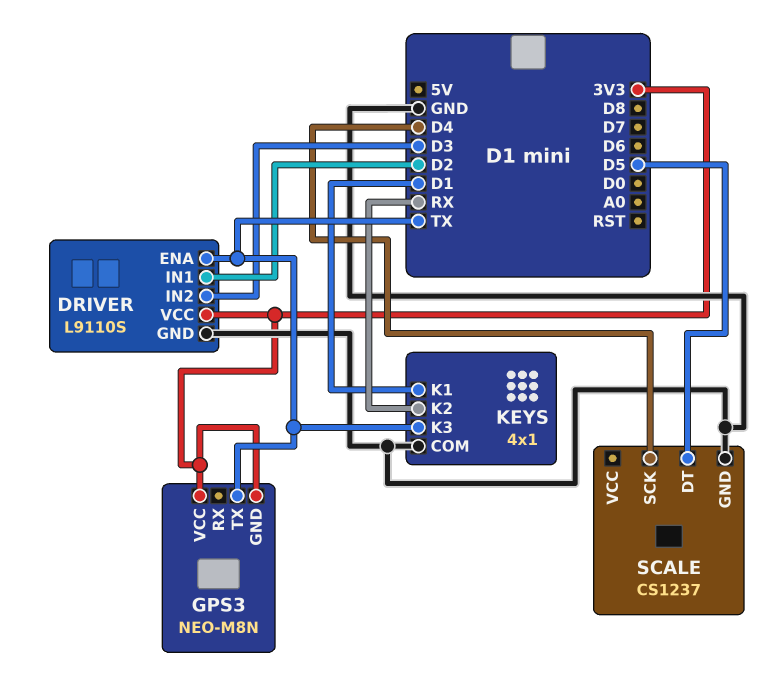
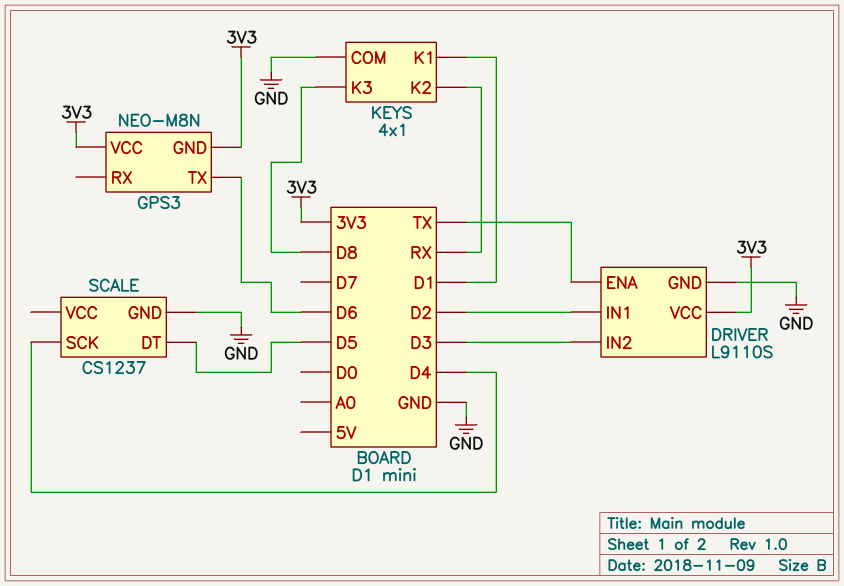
GPS3 pin TX: TX -> D6
KEYS pin K3: TX -> D8

